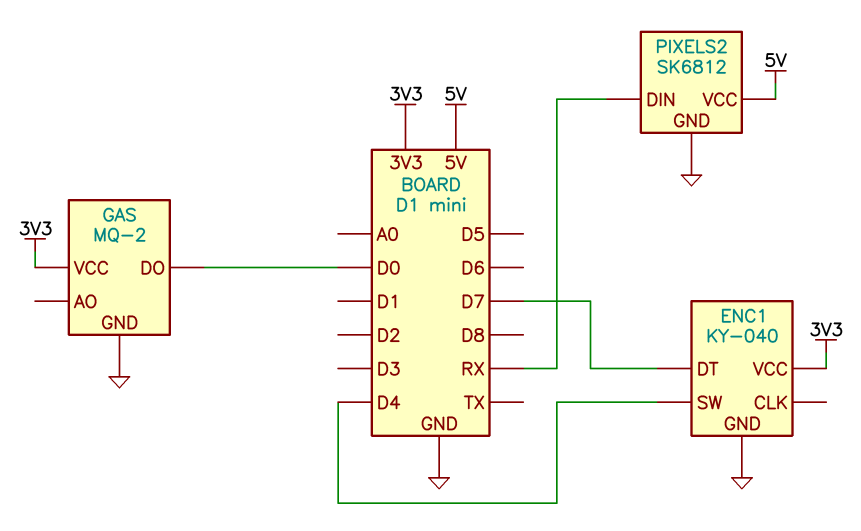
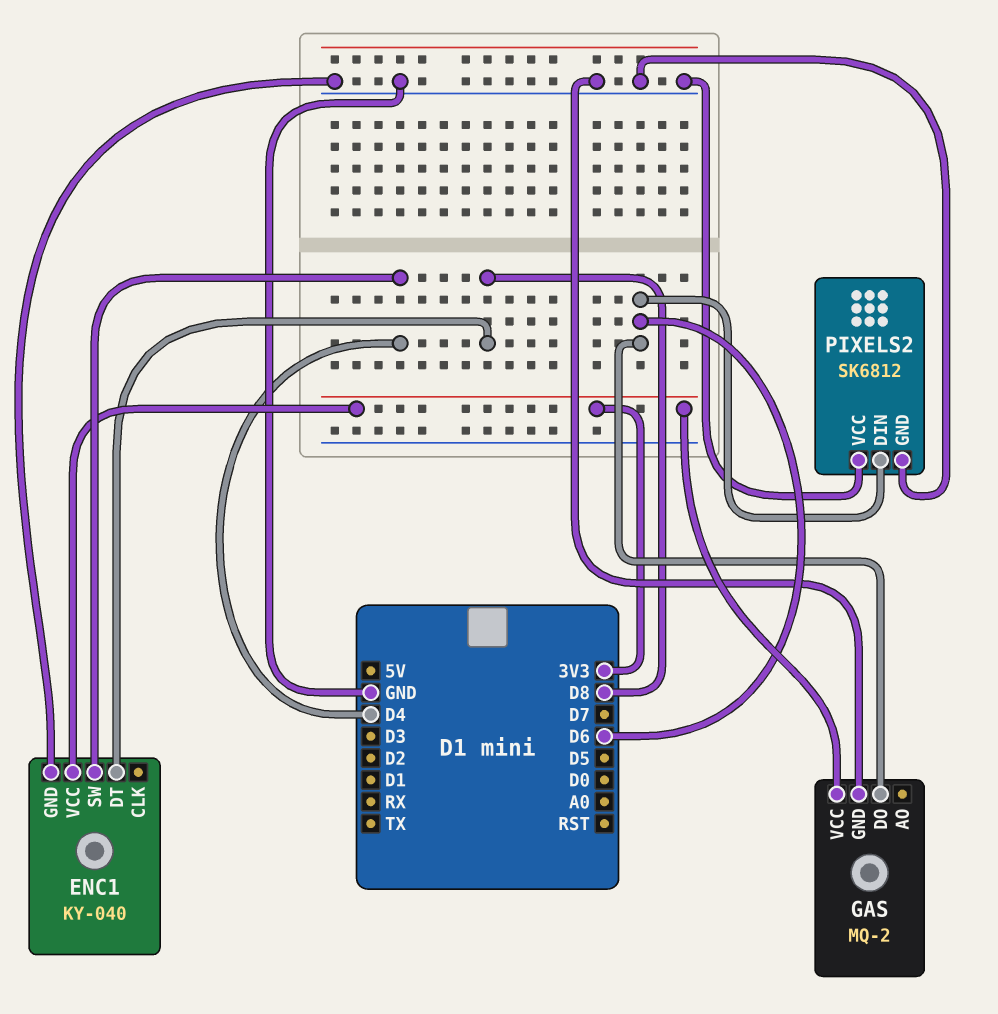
ENC1 pin DT: D7 -> D8
GAS pin DO: D0 -> D6
PIXELS2 pin DIN: RX -> D6
PIXELS2 pin VCC: 5V -> GND

